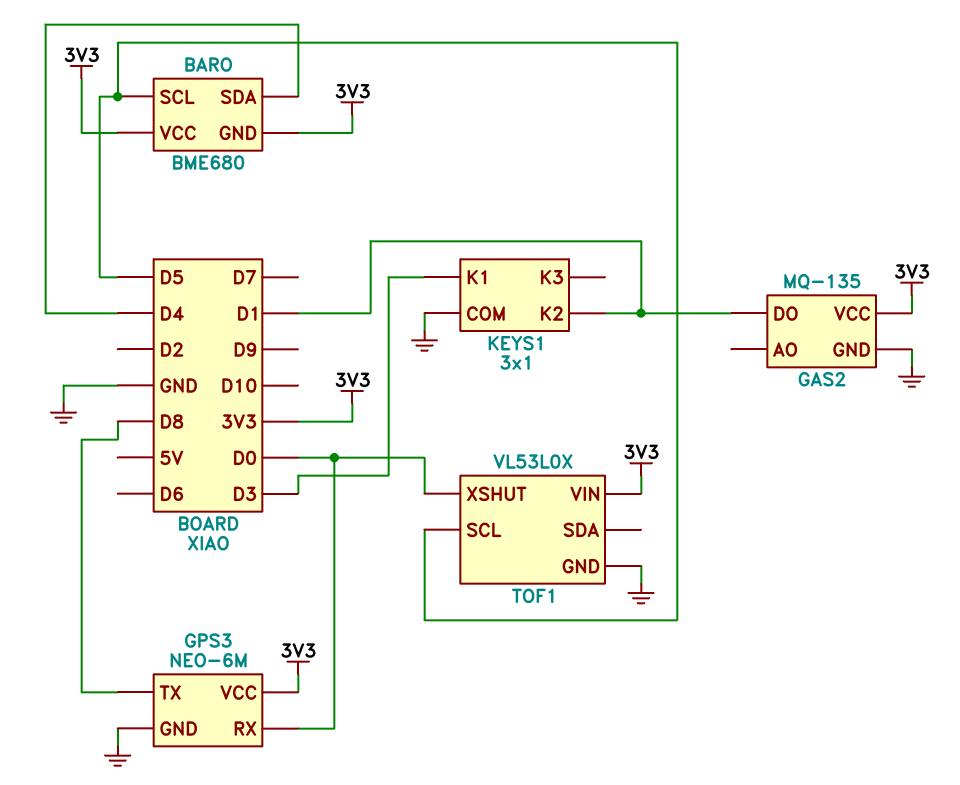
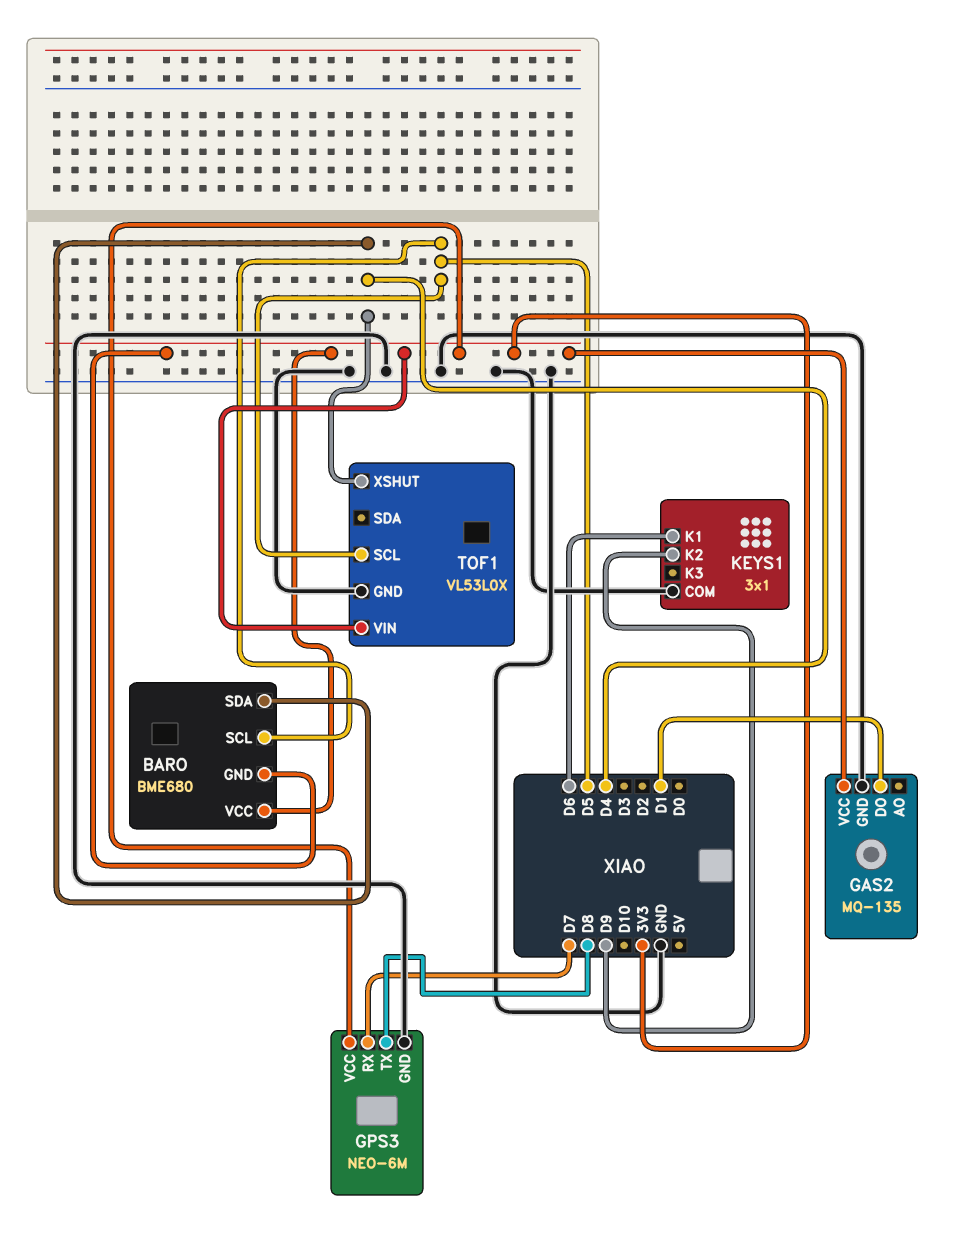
GPS3 pin RX: D0 -> D7
KEYS1 pin K1: D3 -> D6
KEYS1 pin K2: D1 -> D9
TOF1 pin XSHUT: D0 -> D4

